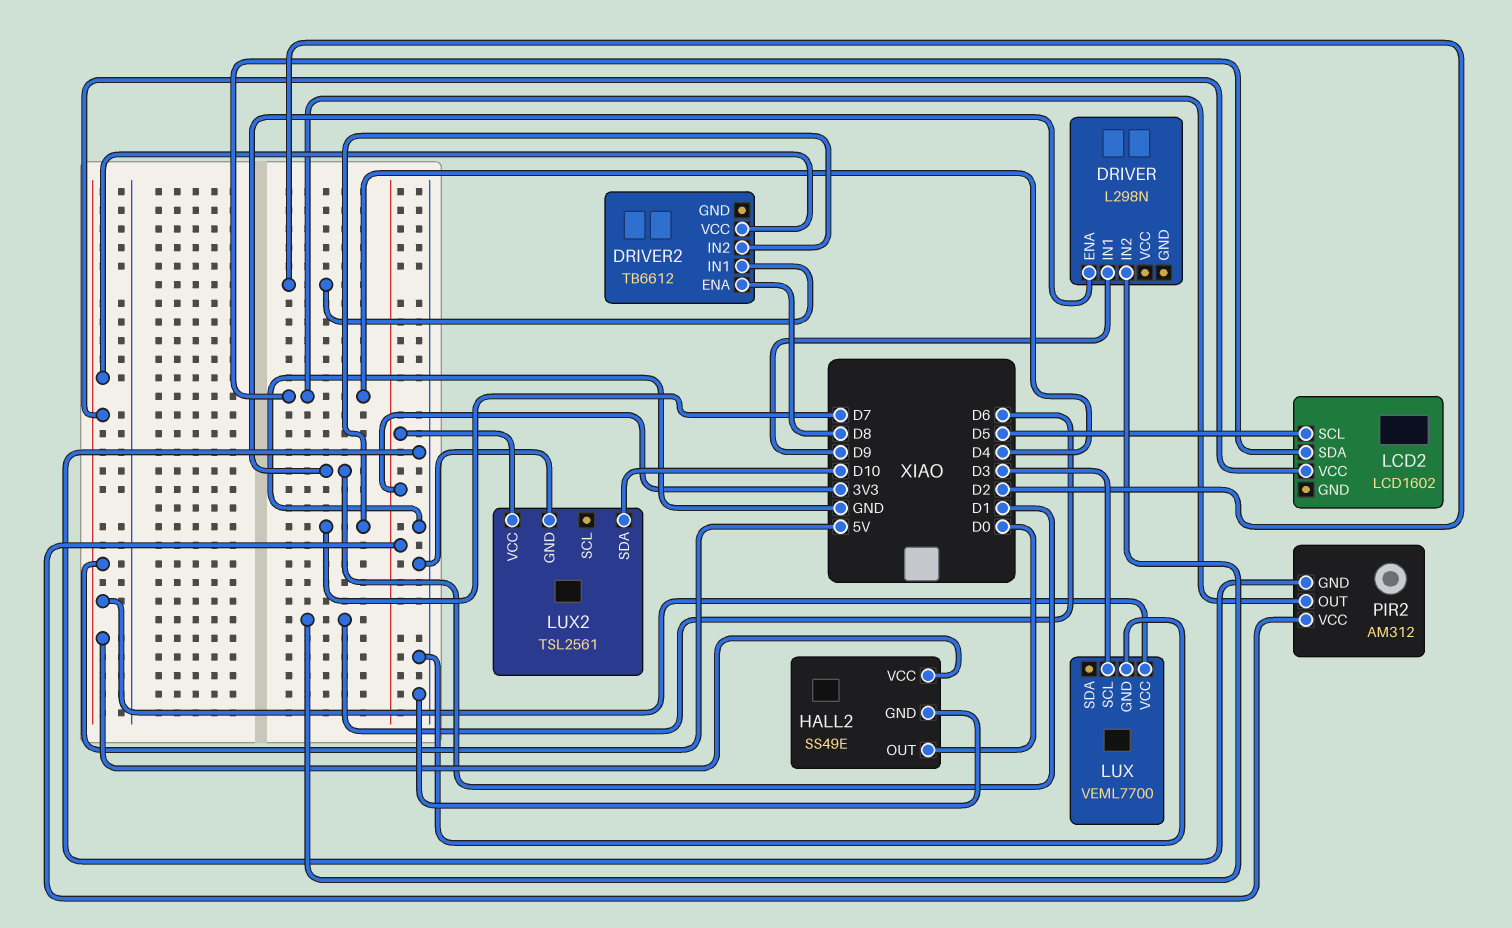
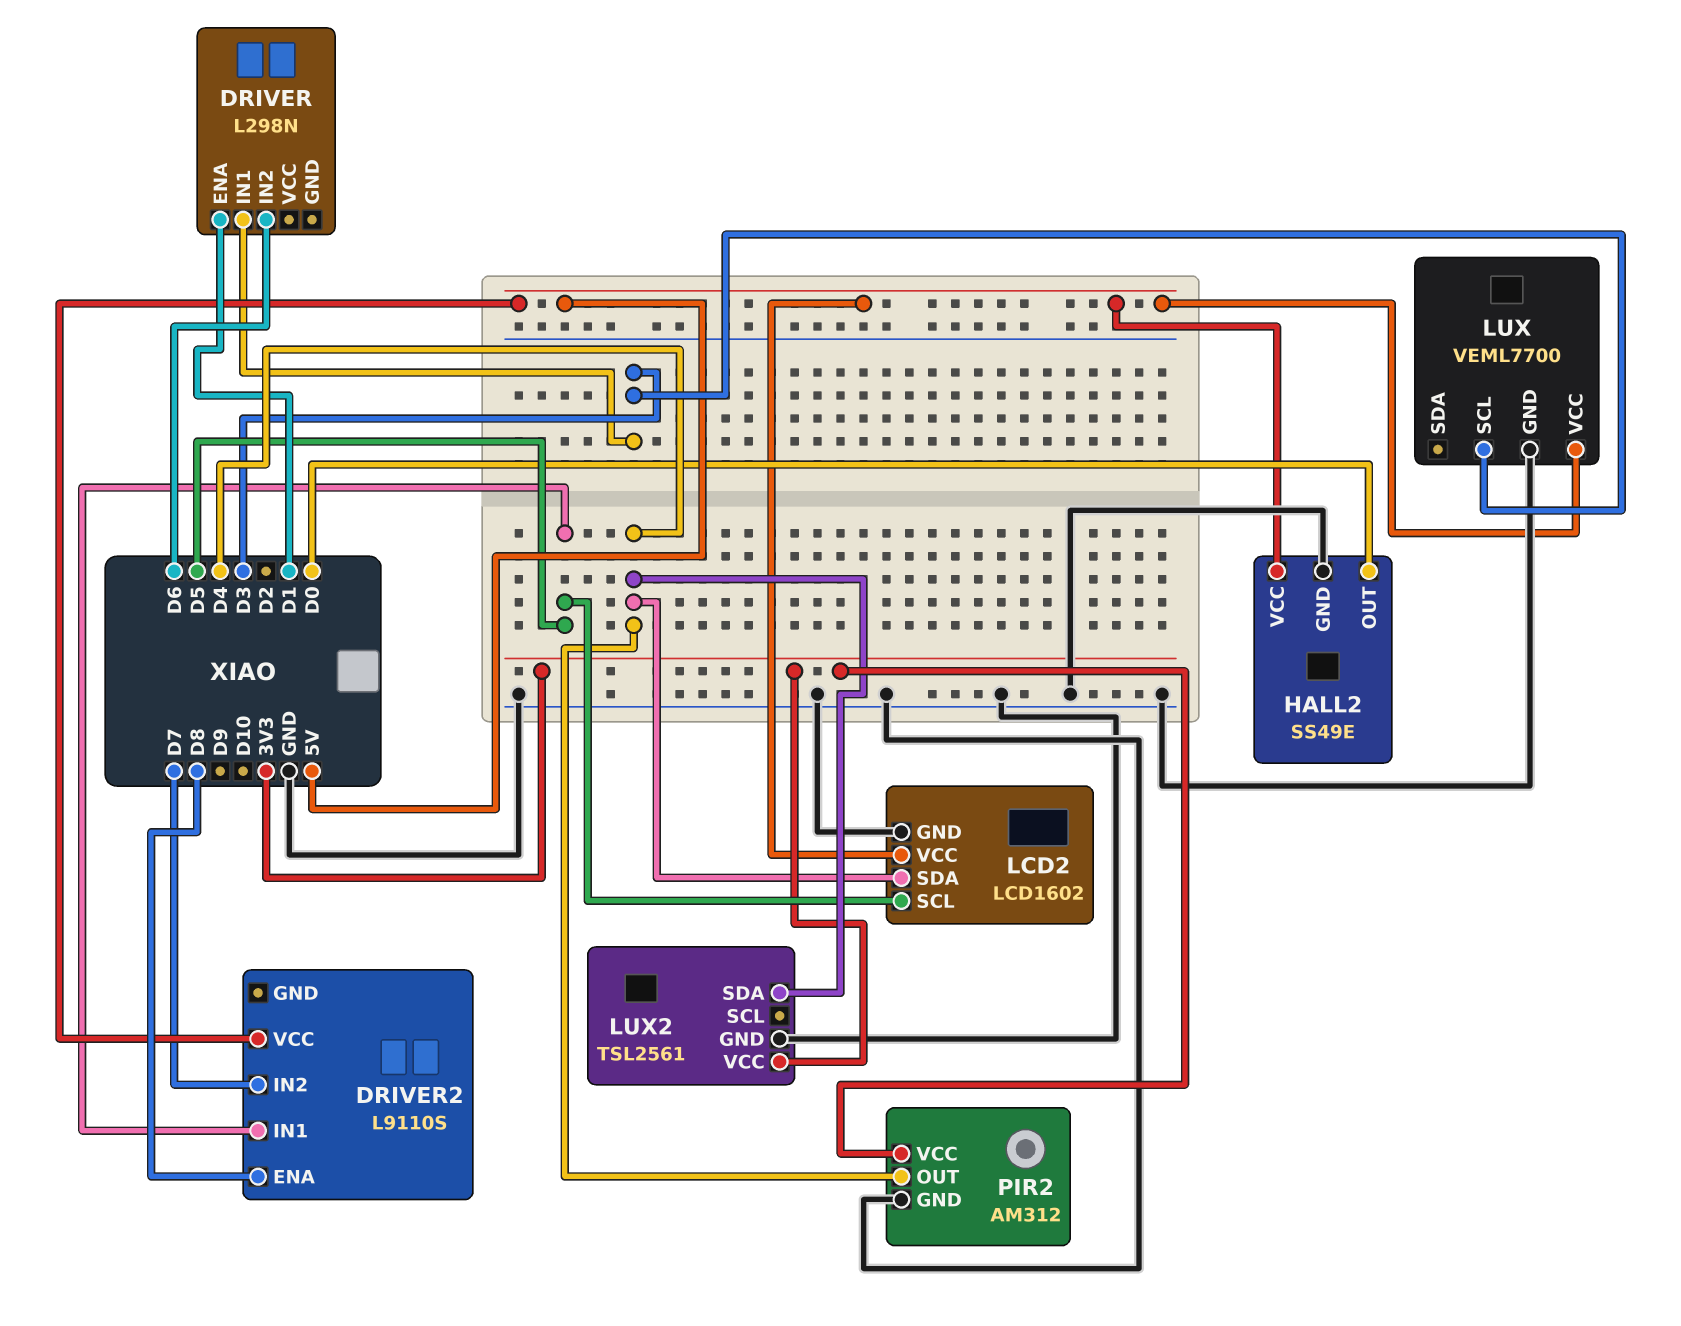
DRIVER pin IN1: D9 -> D3
DRIVER2: TB6612 -> L9110S
DRIVER2 pin IN1: D2 -> D5
LCD2 pin GND: none -> GND
LUX2 pin SDA: D10 -> D4

